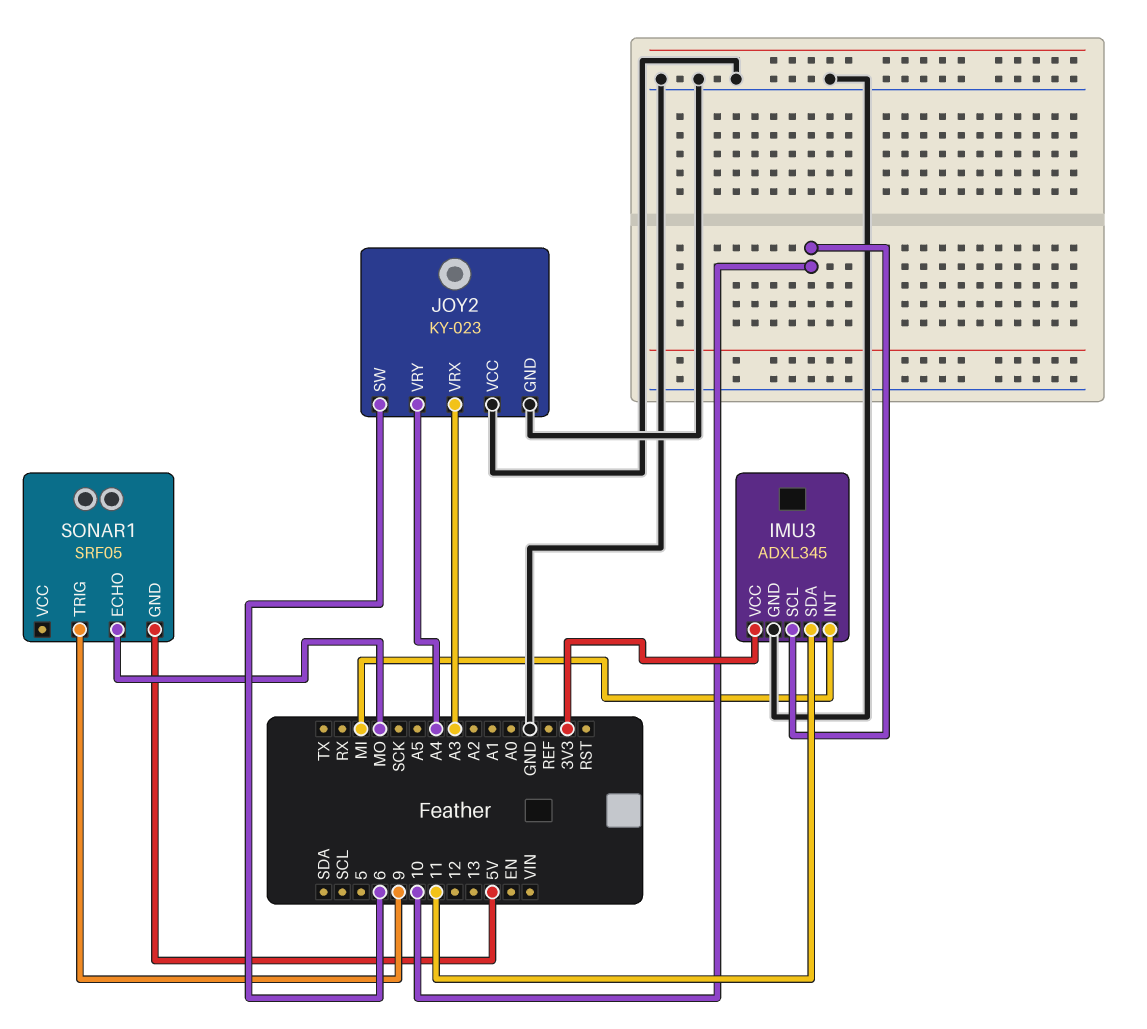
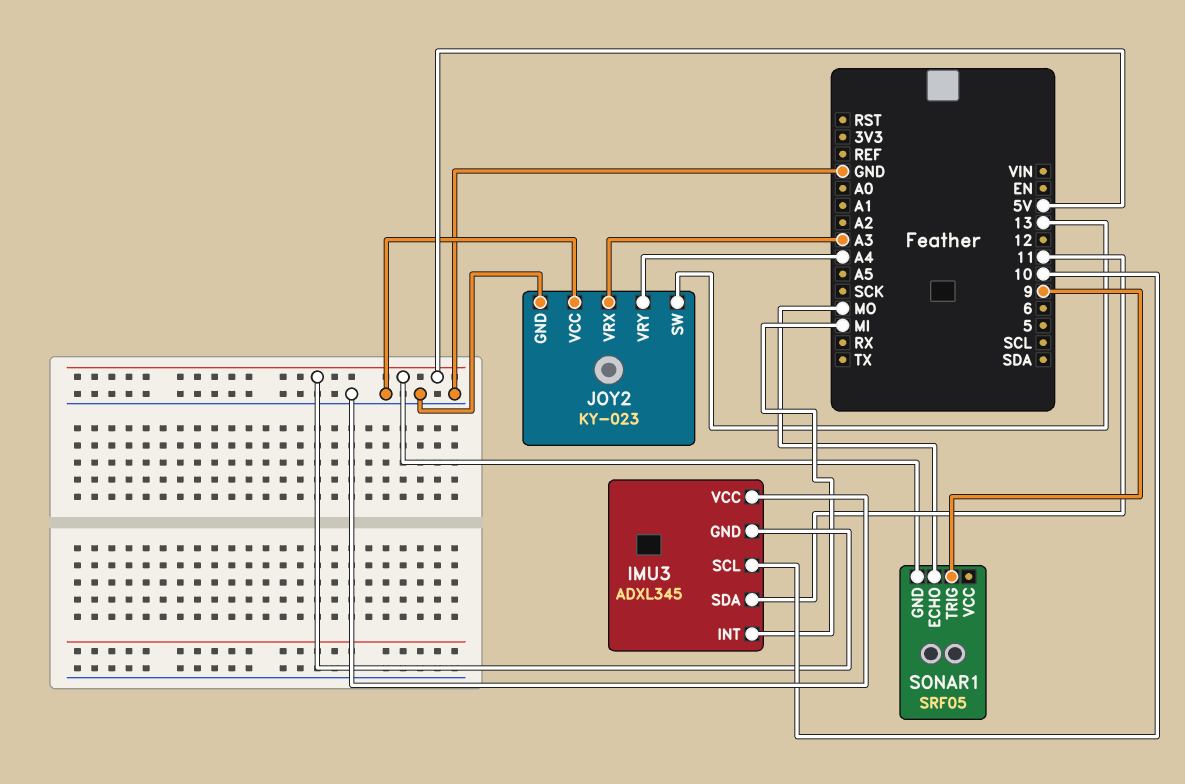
IMU3 pin GND: GND -> 5V
IMU3 pin VCC: 3V3 -> GND
JOY2 pin SW: 6 -> 13

